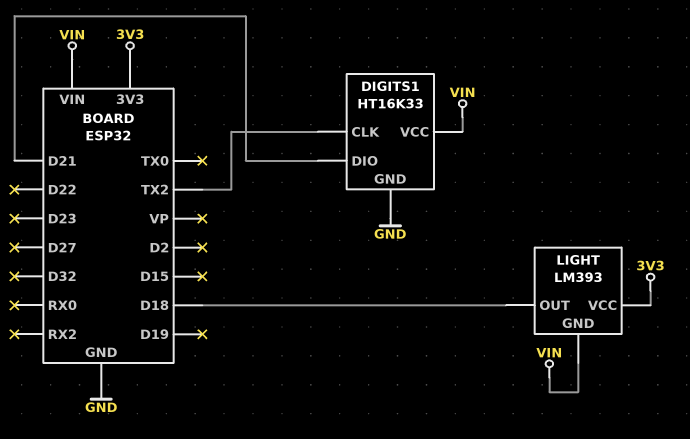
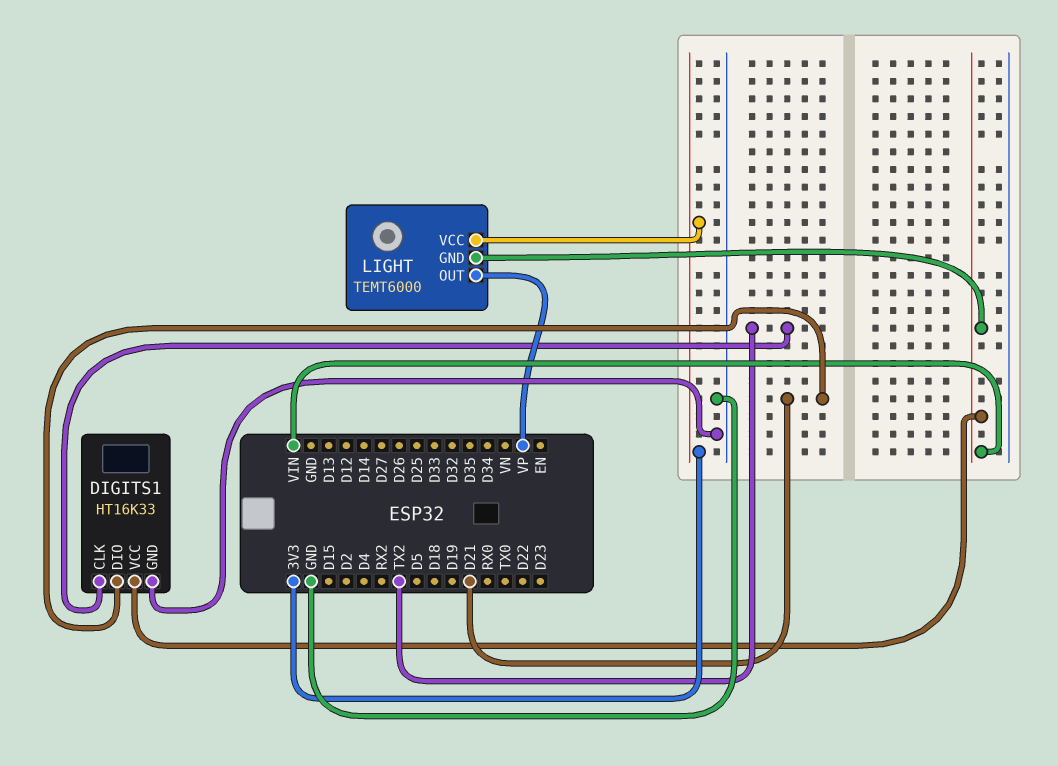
LIGHT: LM393 -> TEMT6000
LIGHT pin OUT: D18 -> VP

